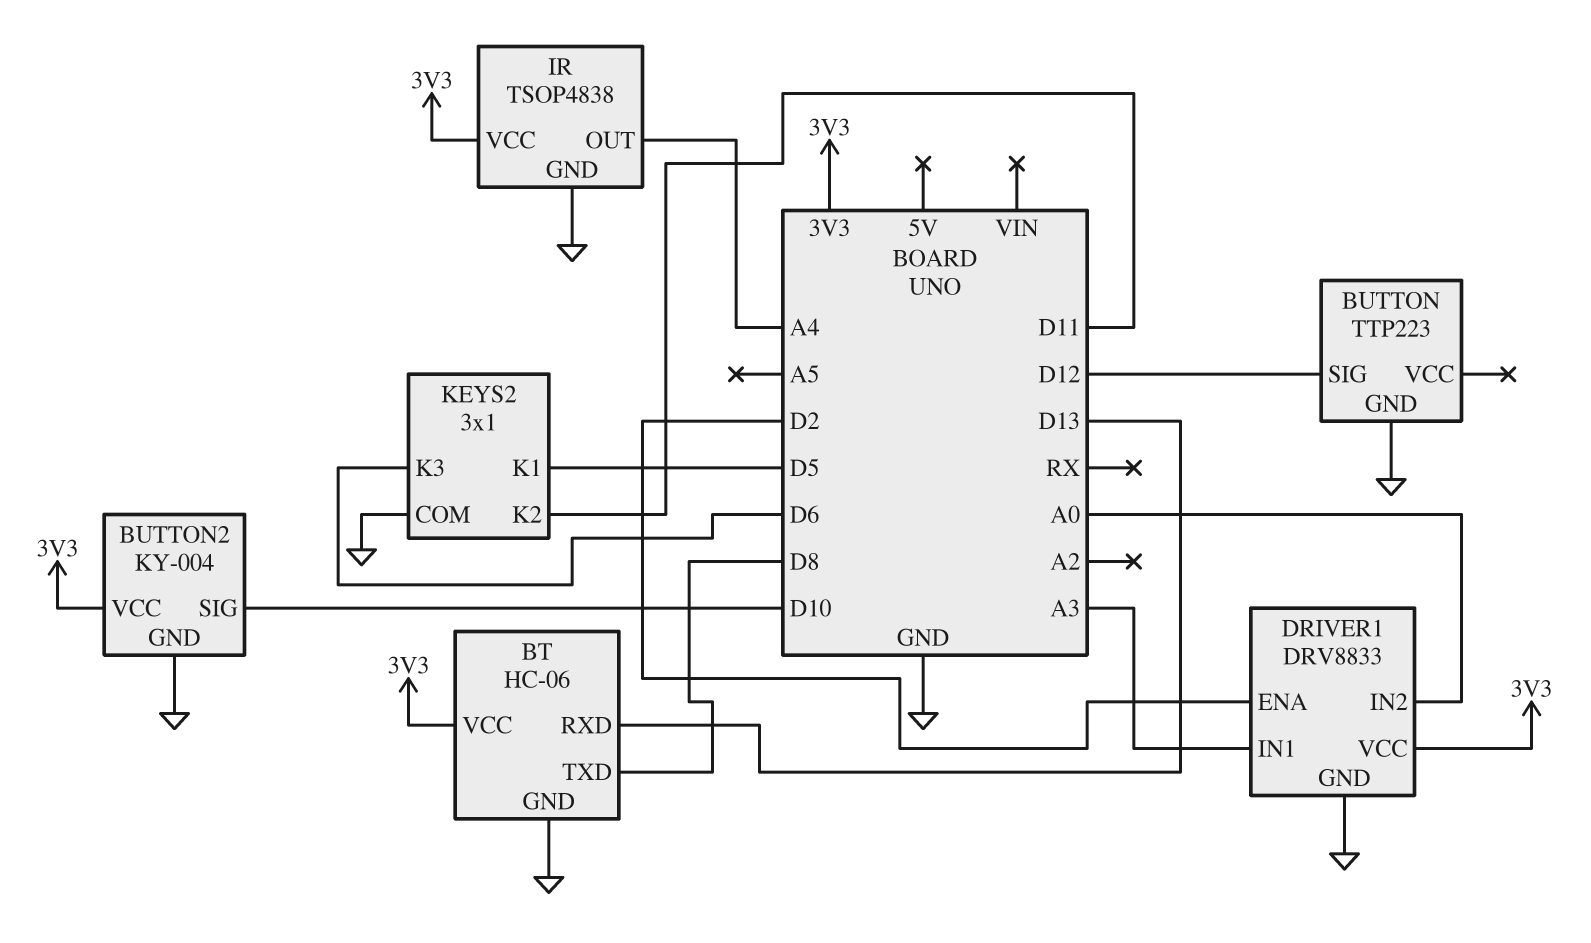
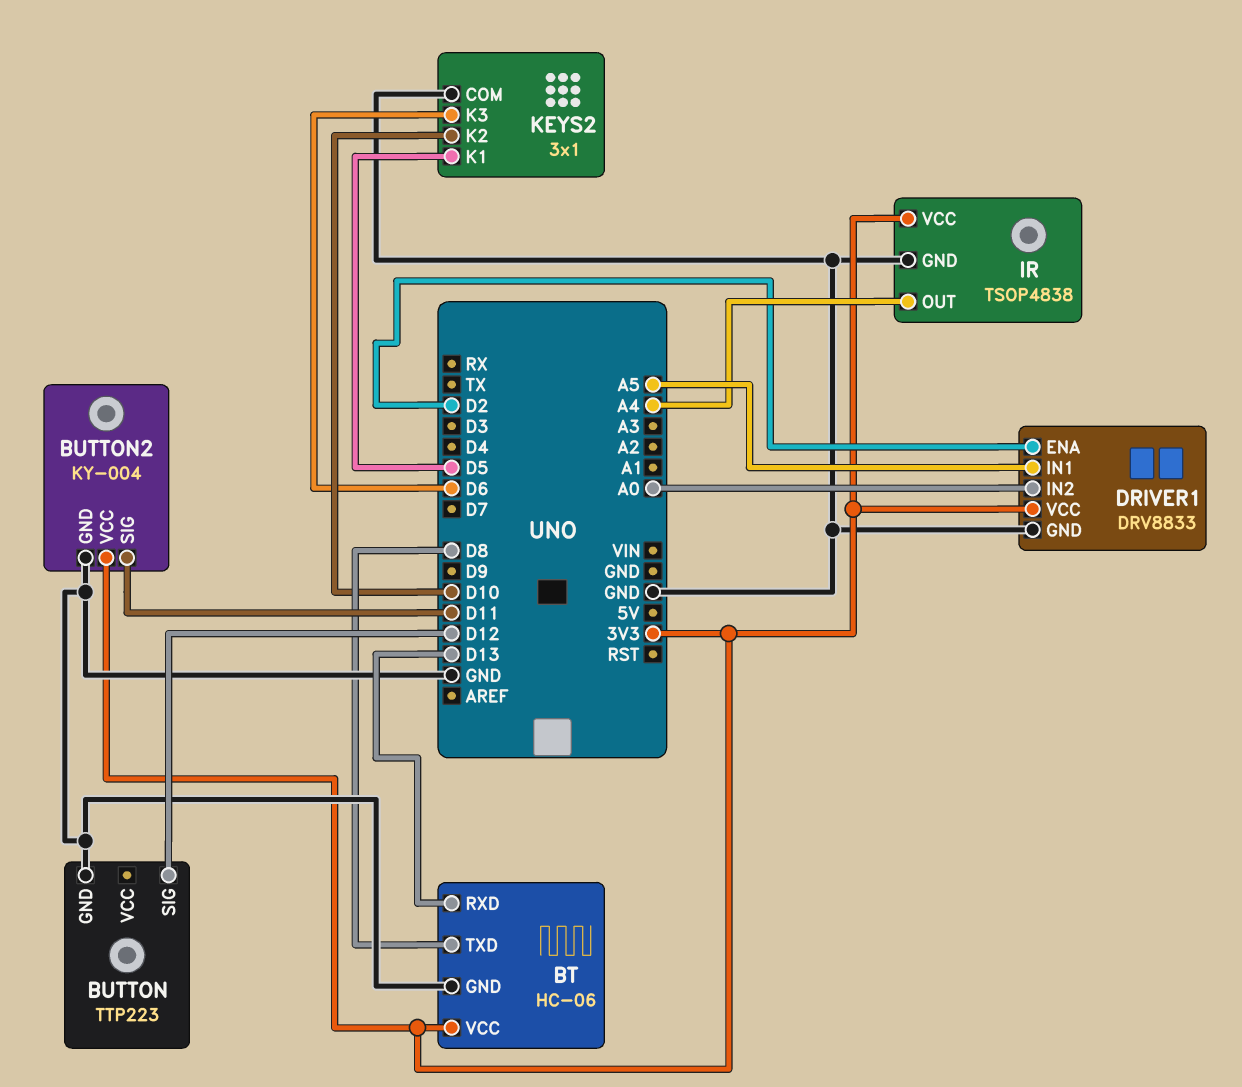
BUTTON2 pin SIG: D10 -> D11
DRIVER1 pin IN1: A3 -> A5
KEYS2 pin K2: D11 -> D10

